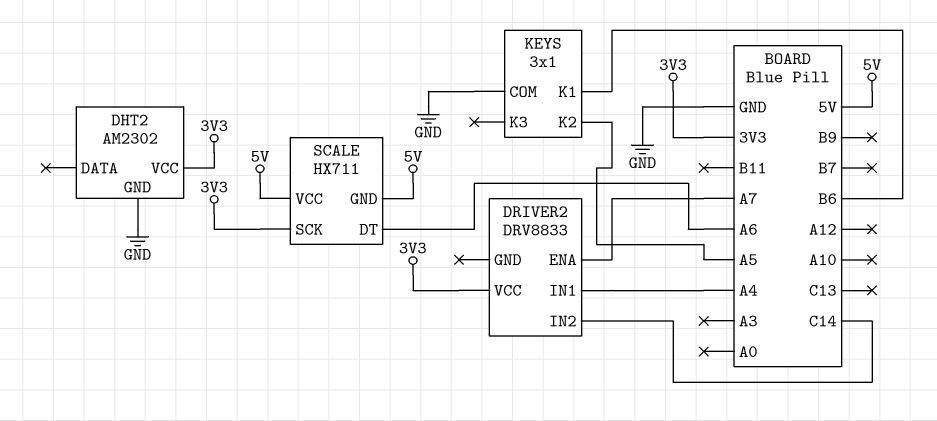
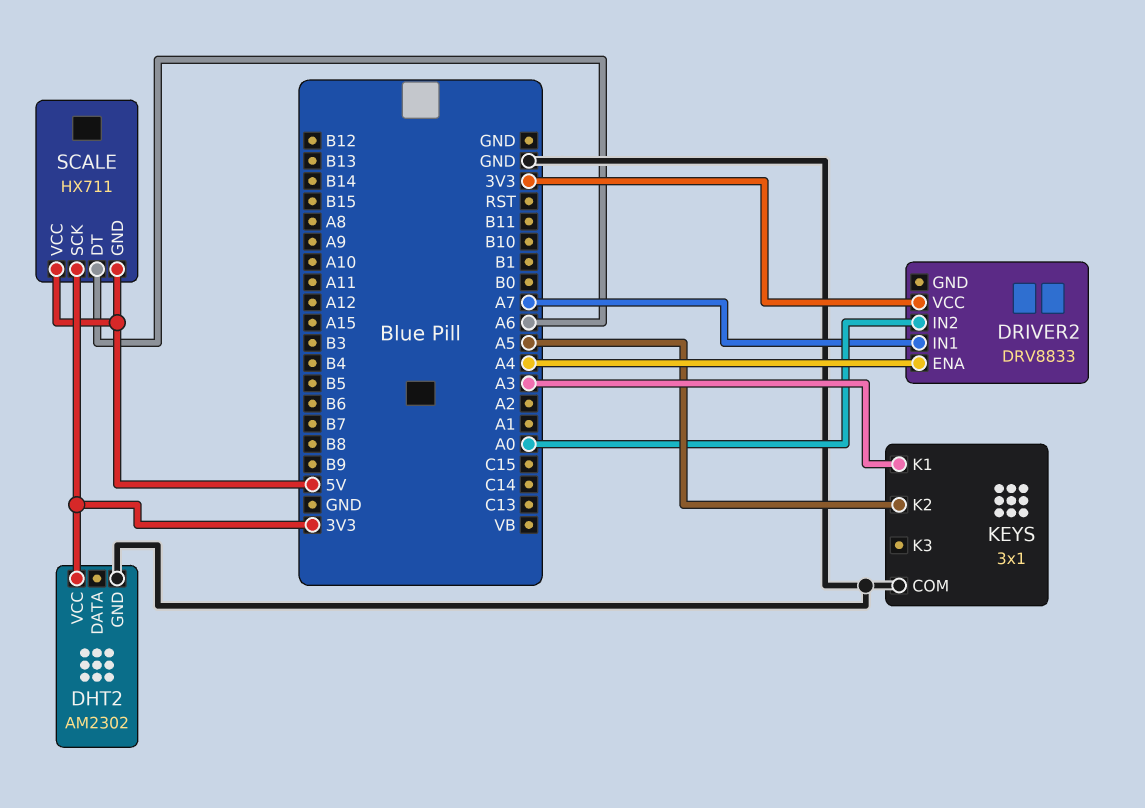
DRIVER2 pin ENA: A7 -> A4
DRIVER2 pin IN1: A4 -> A7
DRIVER2 pin IN2: C14 -> A0
KEYS pin K1: B6 -> A3

